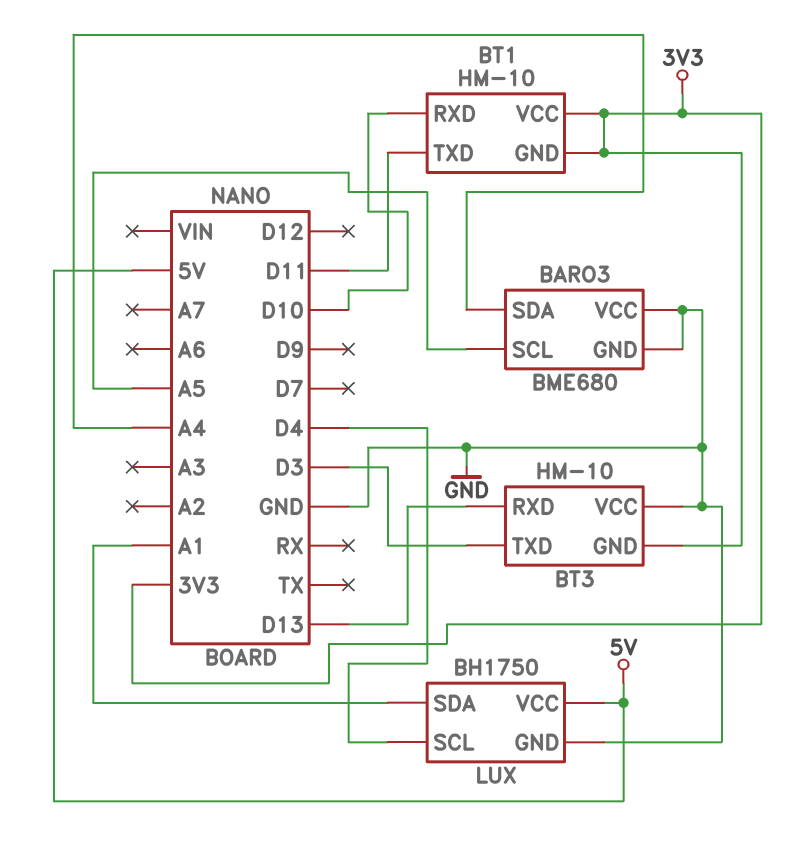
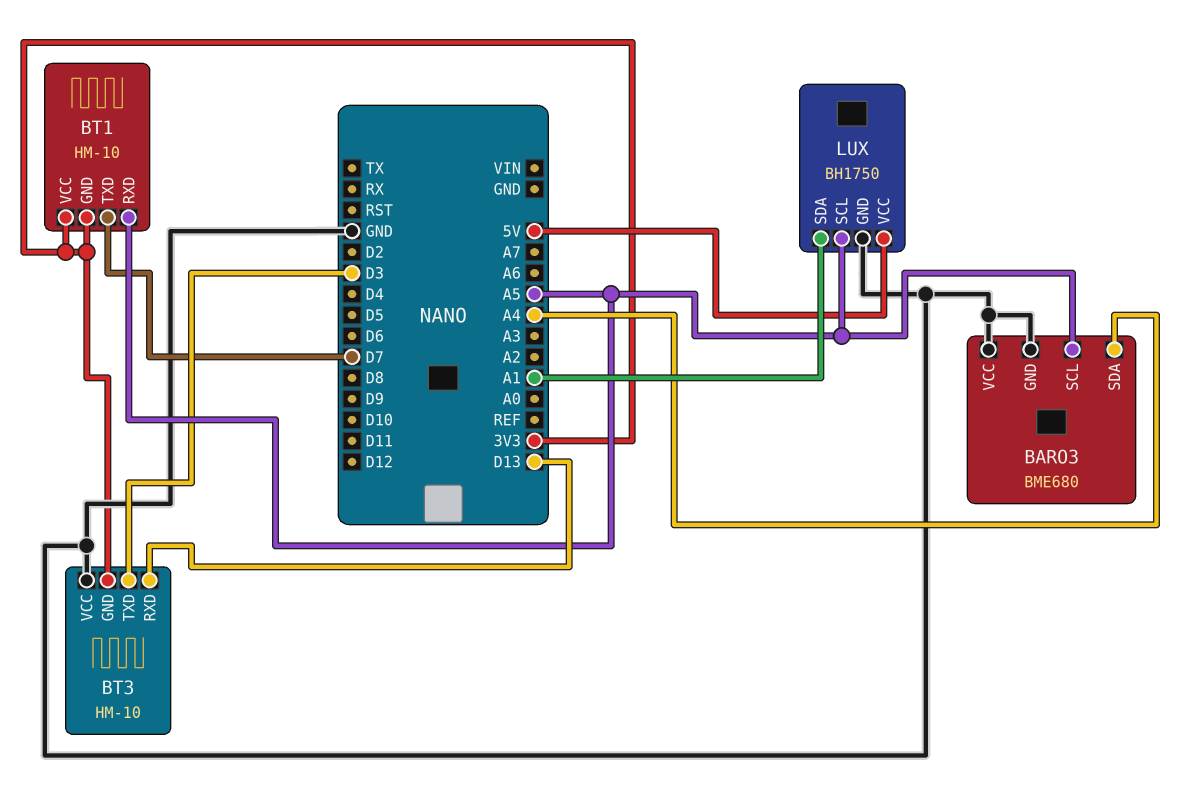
BT1 pin RXD: D10 -> A5
BT1 pin TXD: D11 -> D7
LUX pin SCL: D4 -> A5

